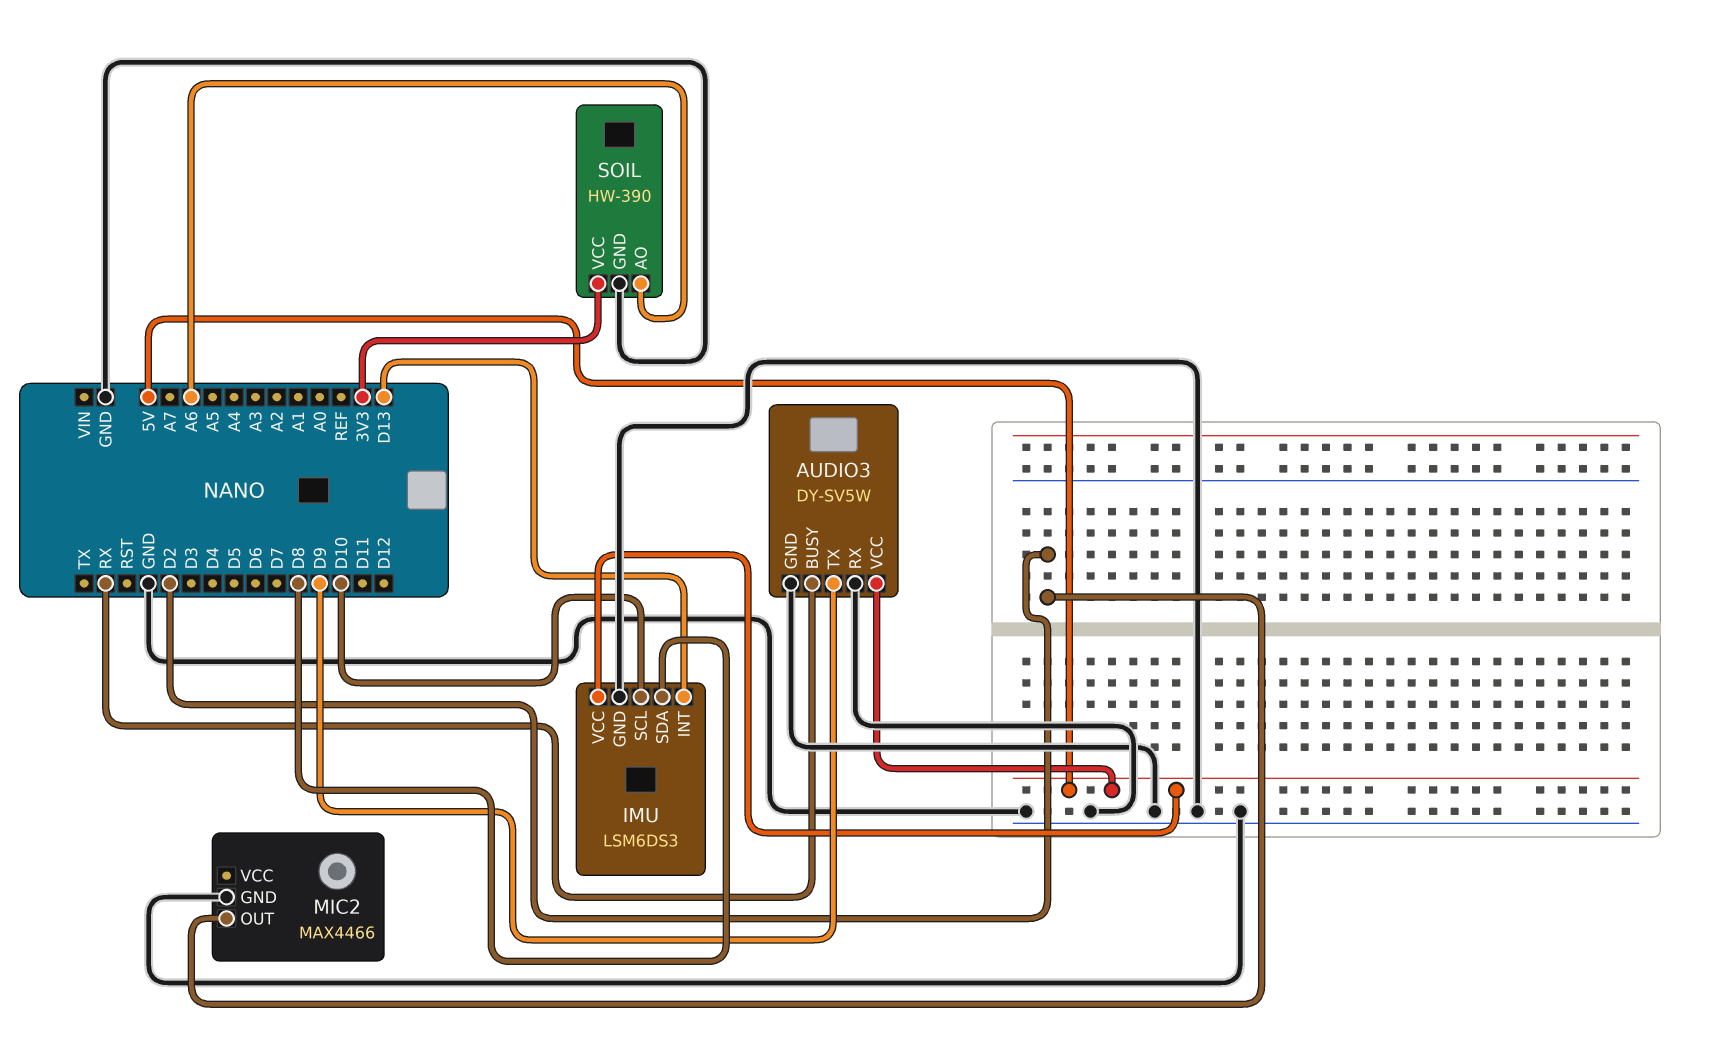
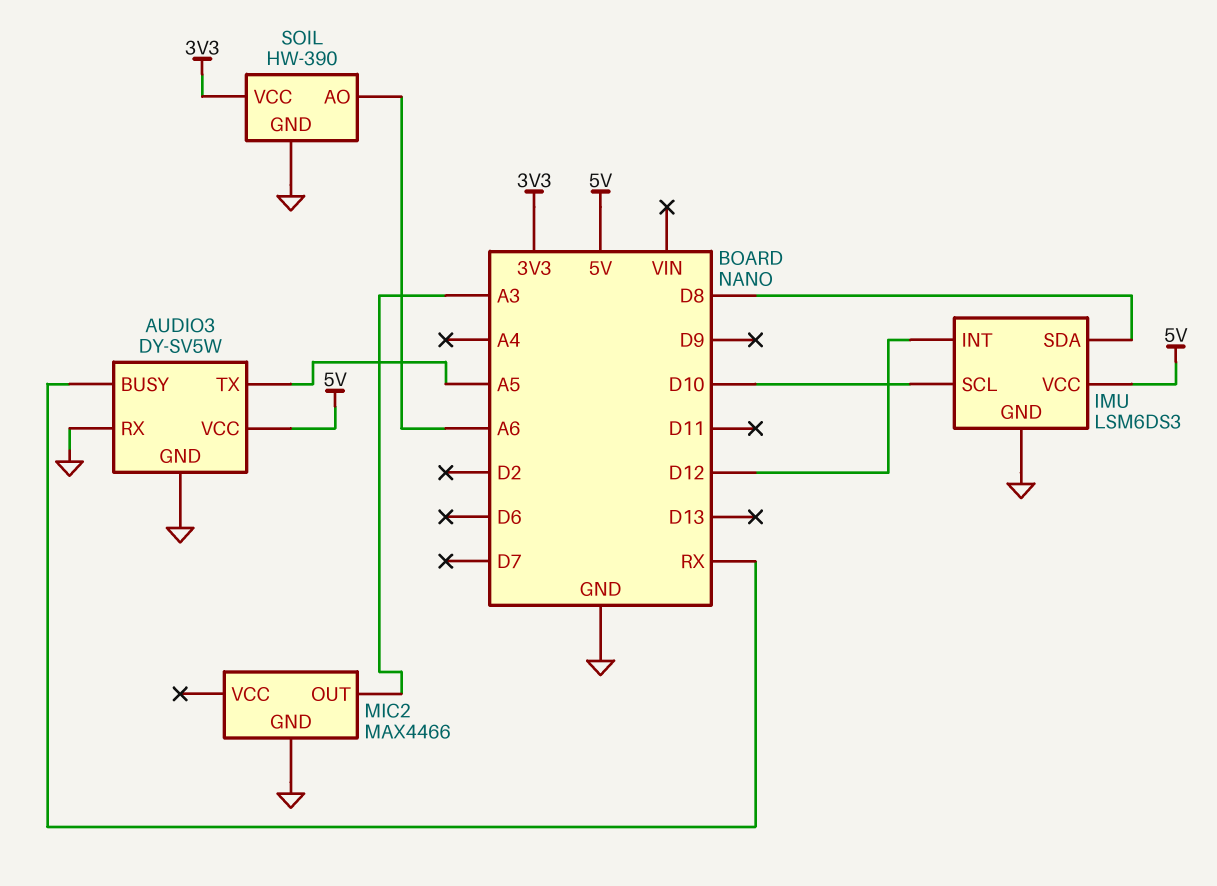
AUDIO3 pin TX: D9 -> A5
IMU pin INT: D13 -> D12
MIC2 pin OUT: D2 -> A3

